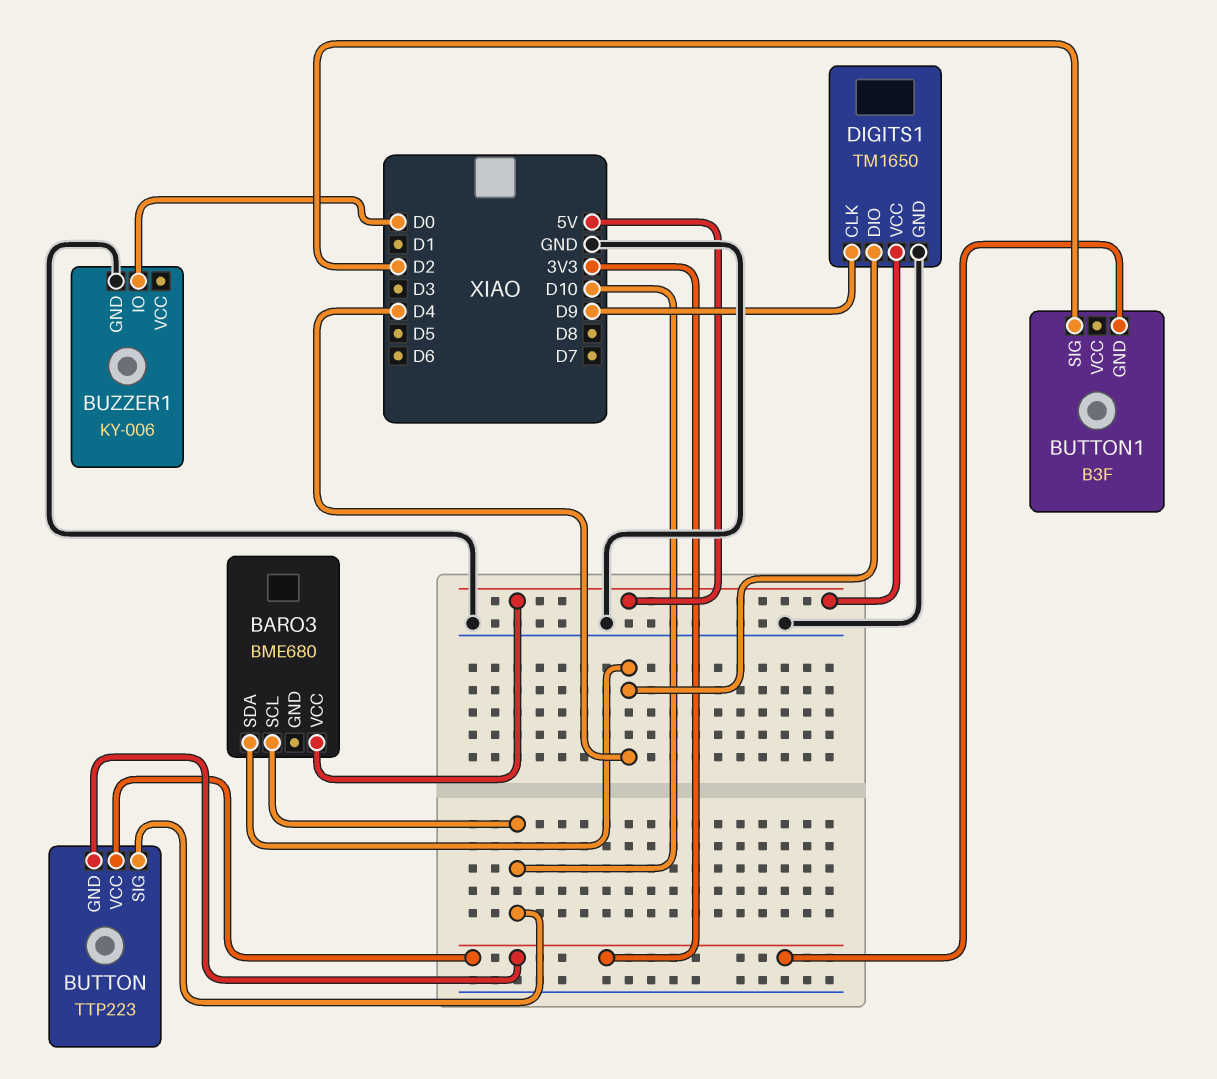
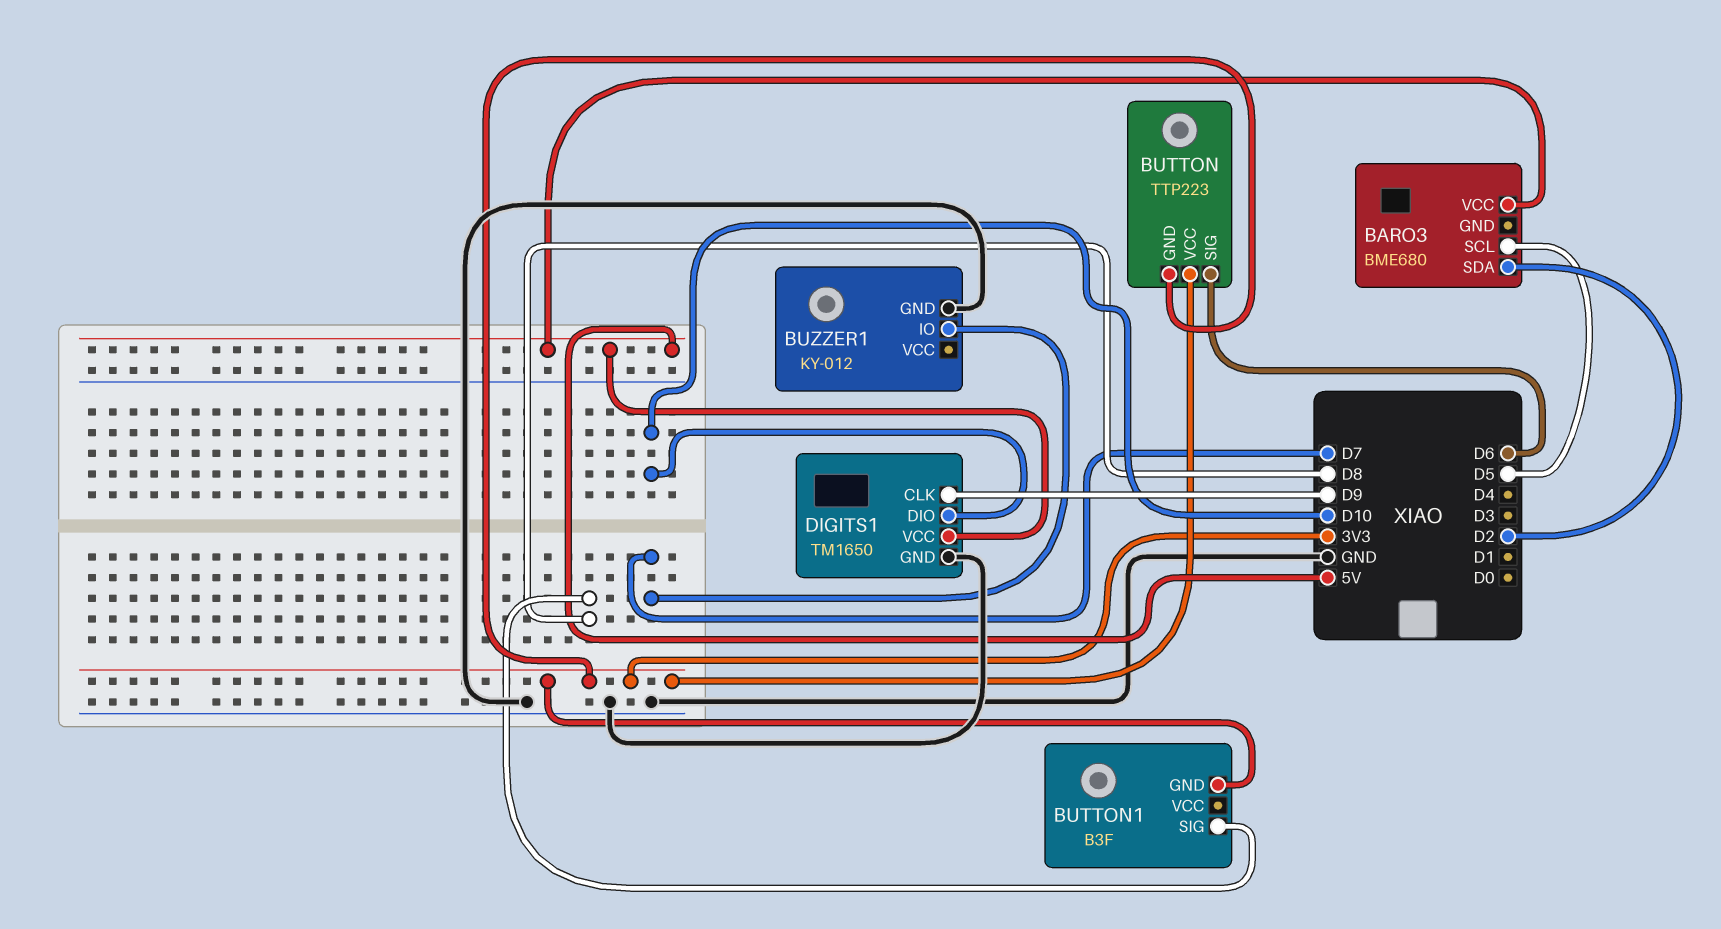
BARO3 pin SCL: D10 -> D5
BARO3 pin SDA: D4 -> D2
BUTTON pin SIG: D10 -> D6
BUTTON1 pin SIG: D2 -> D8
BUZZER1: KY-006 -> KY-012
BUZZER1 pin IO: D0 -> D7
DIGITS1 pin DIO: D4 -> D10

